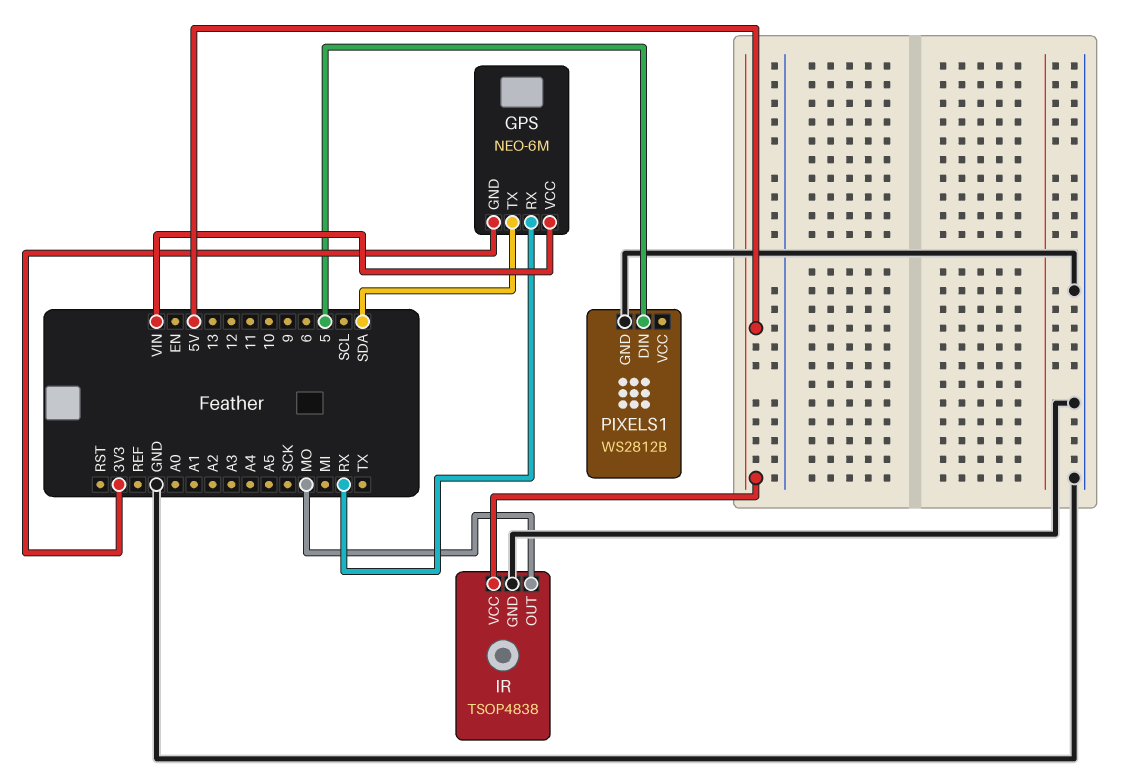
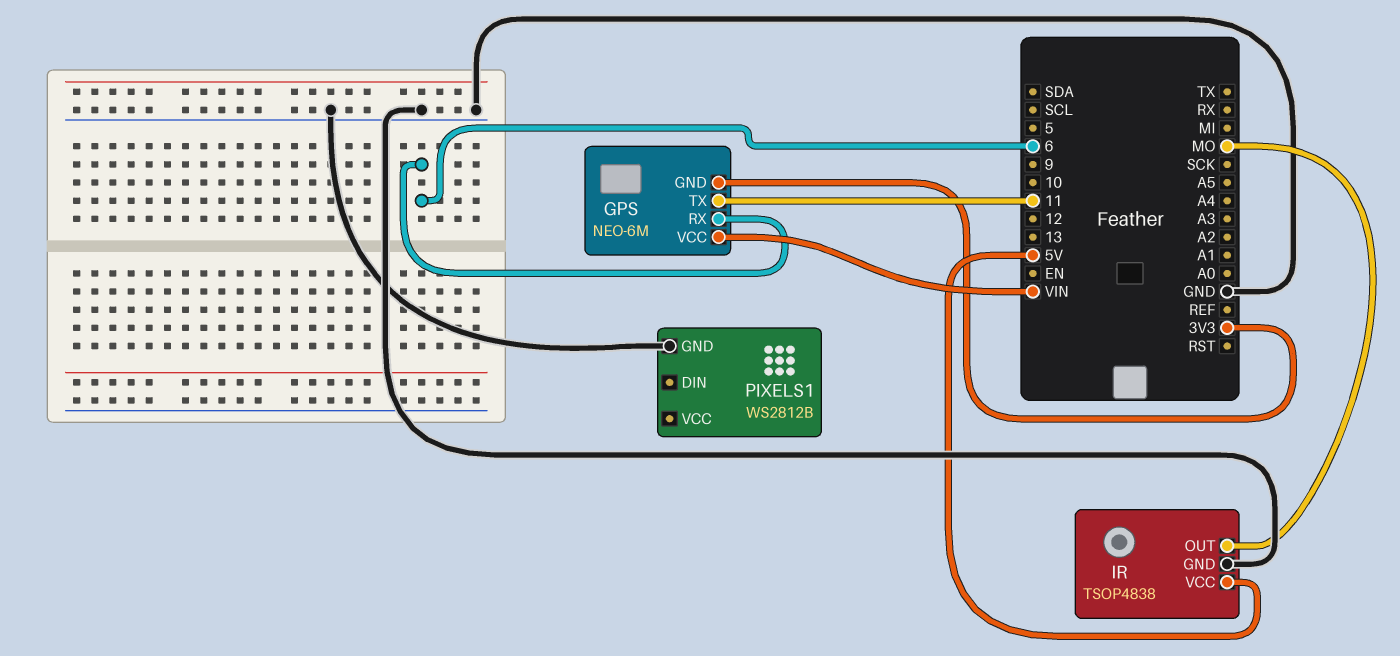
GPS pin RX: RX -> 6
GPS pin TX: SDA -> 11
PIXELS1 pin DIN: 5 -> none

